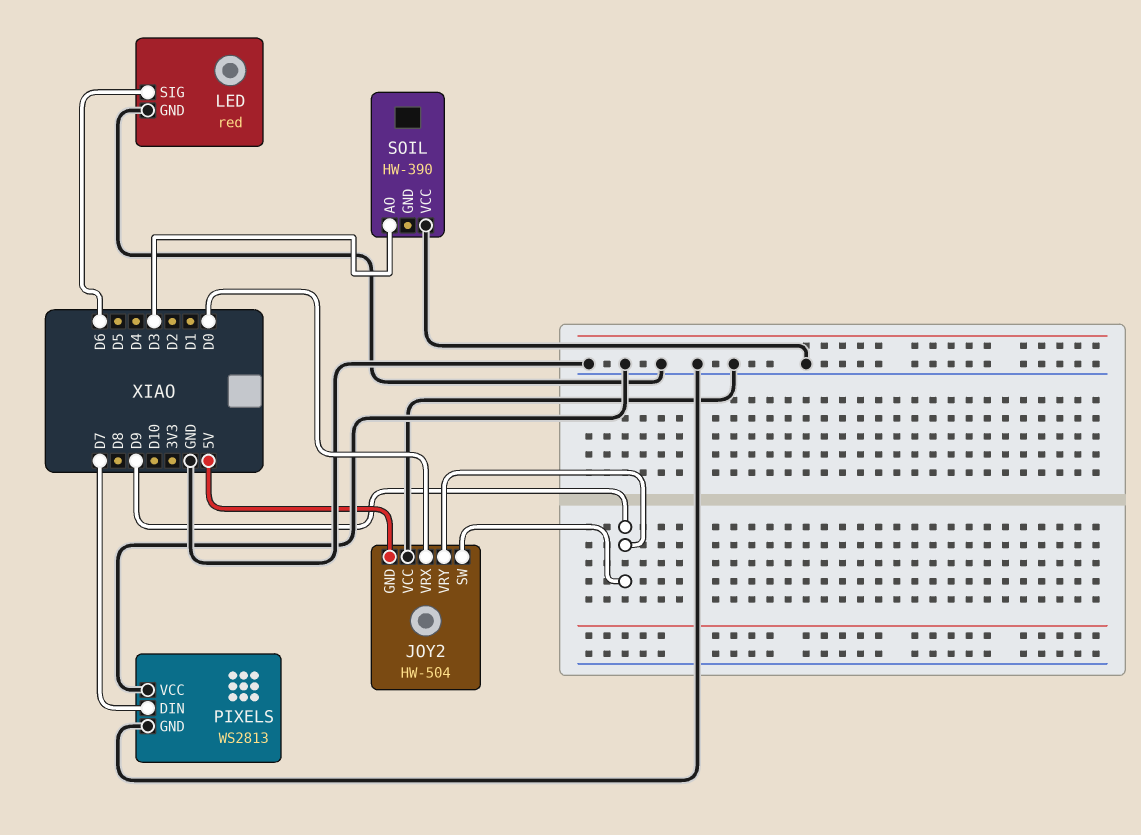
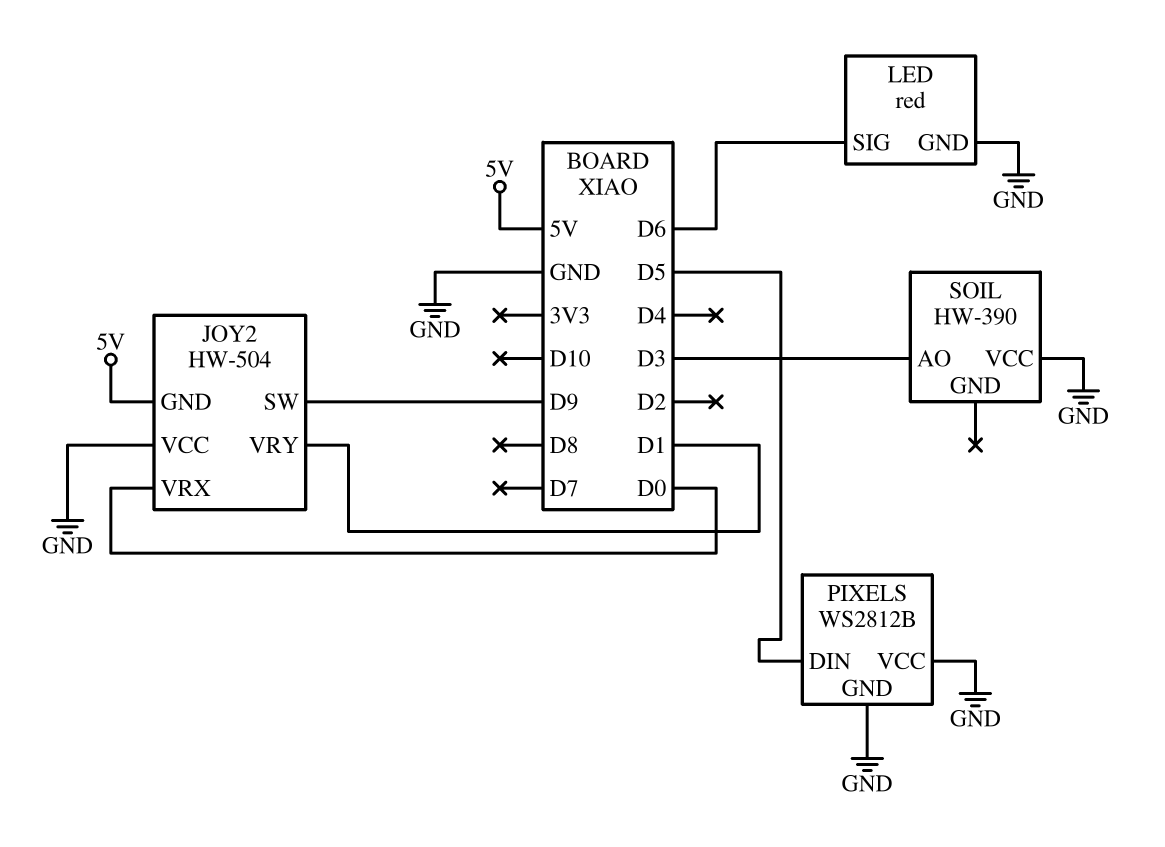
JOY2 pin VRY: D9 -> D1
PIXELS: WS2813 -> WS2812B
PIXELS pin DIN: D7 -> D5

